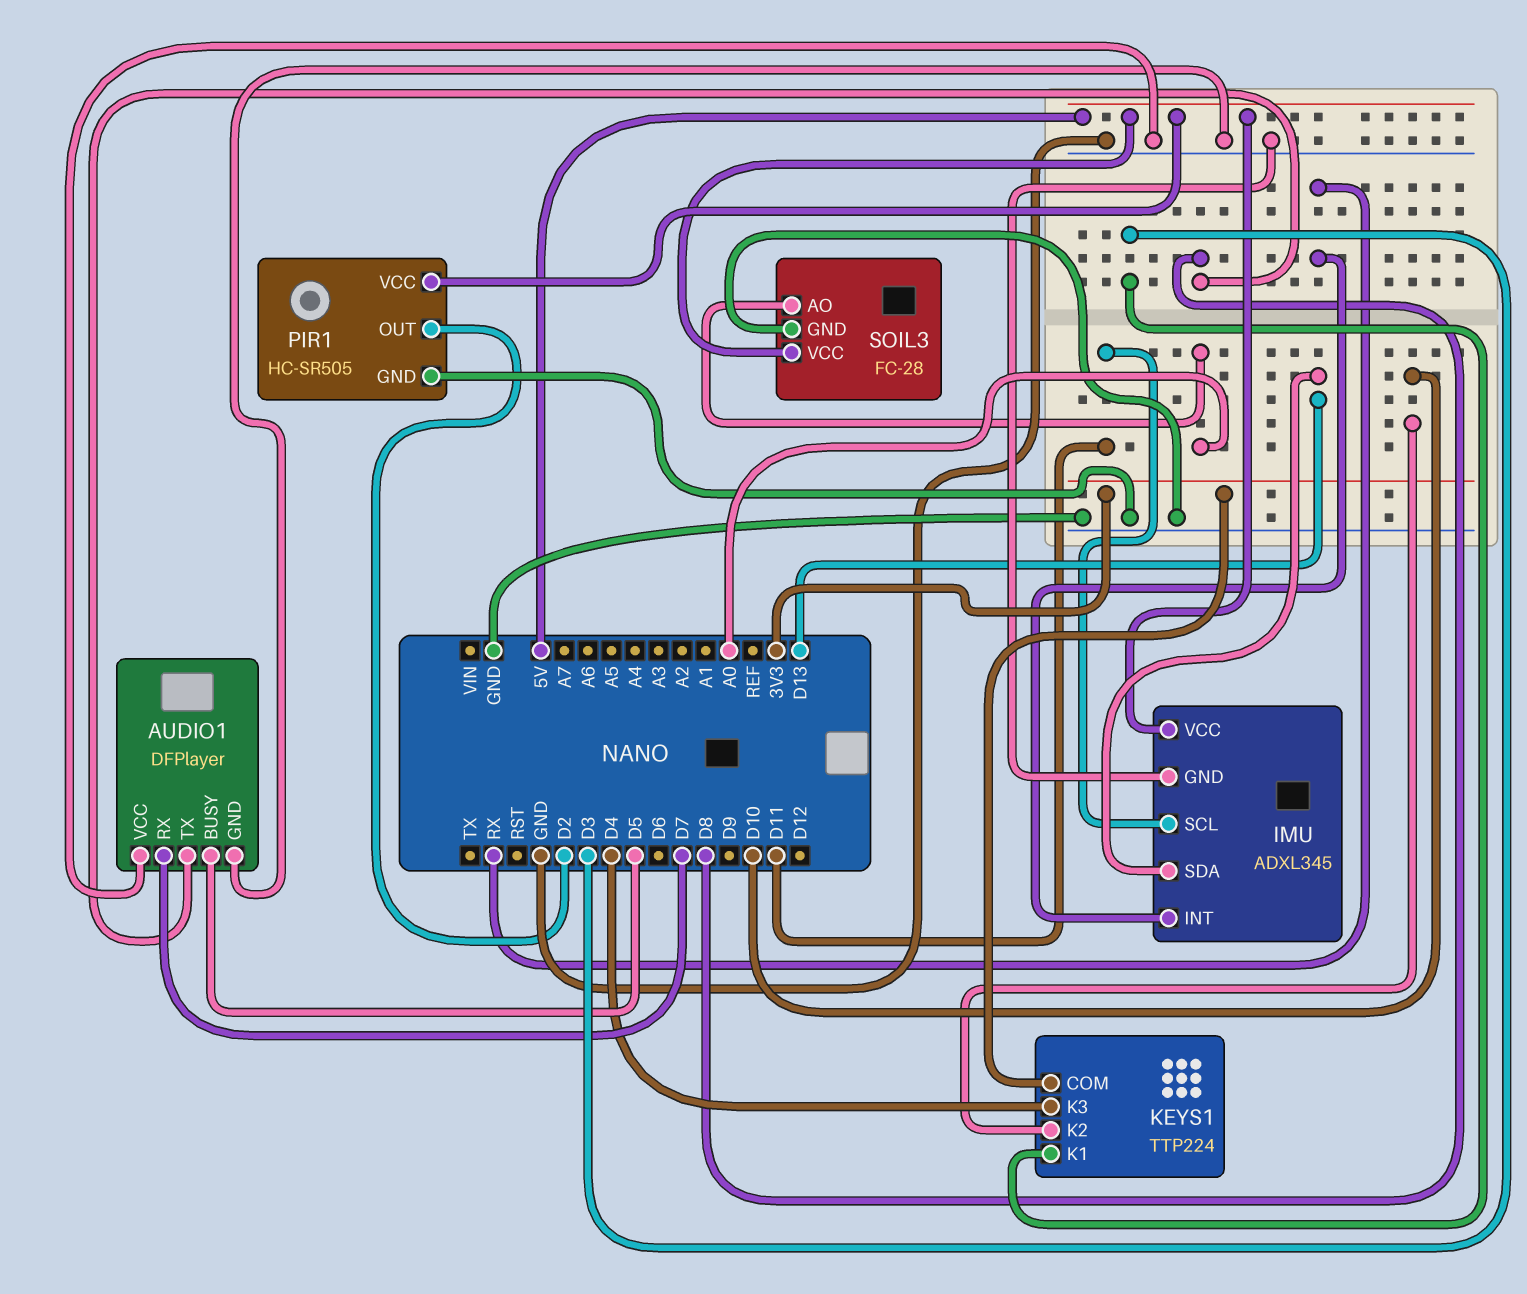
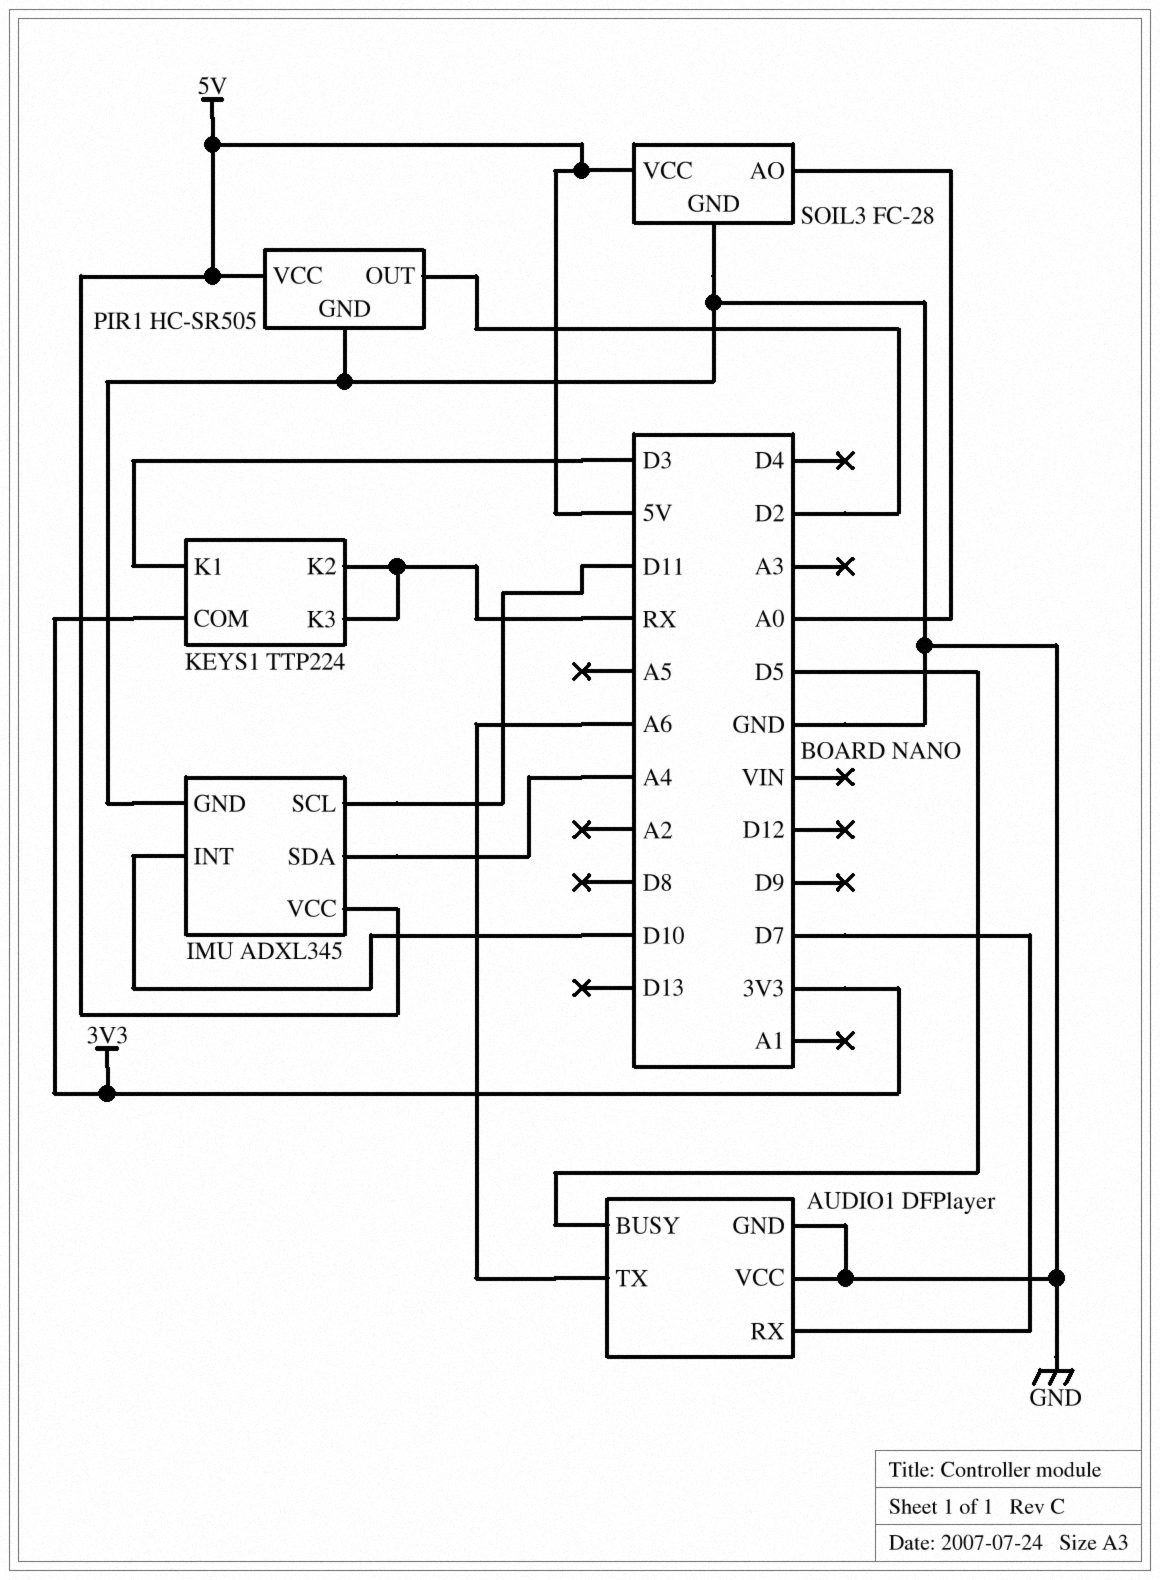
AUDIO1 pin TX: D8 -> A6
IMU pin INT: RX -> D10
IMU pin SDA: D13 -> A4
KEYS1 pin K2: D10 -> RX
KEYS1 pin K3: D4 -> RX

